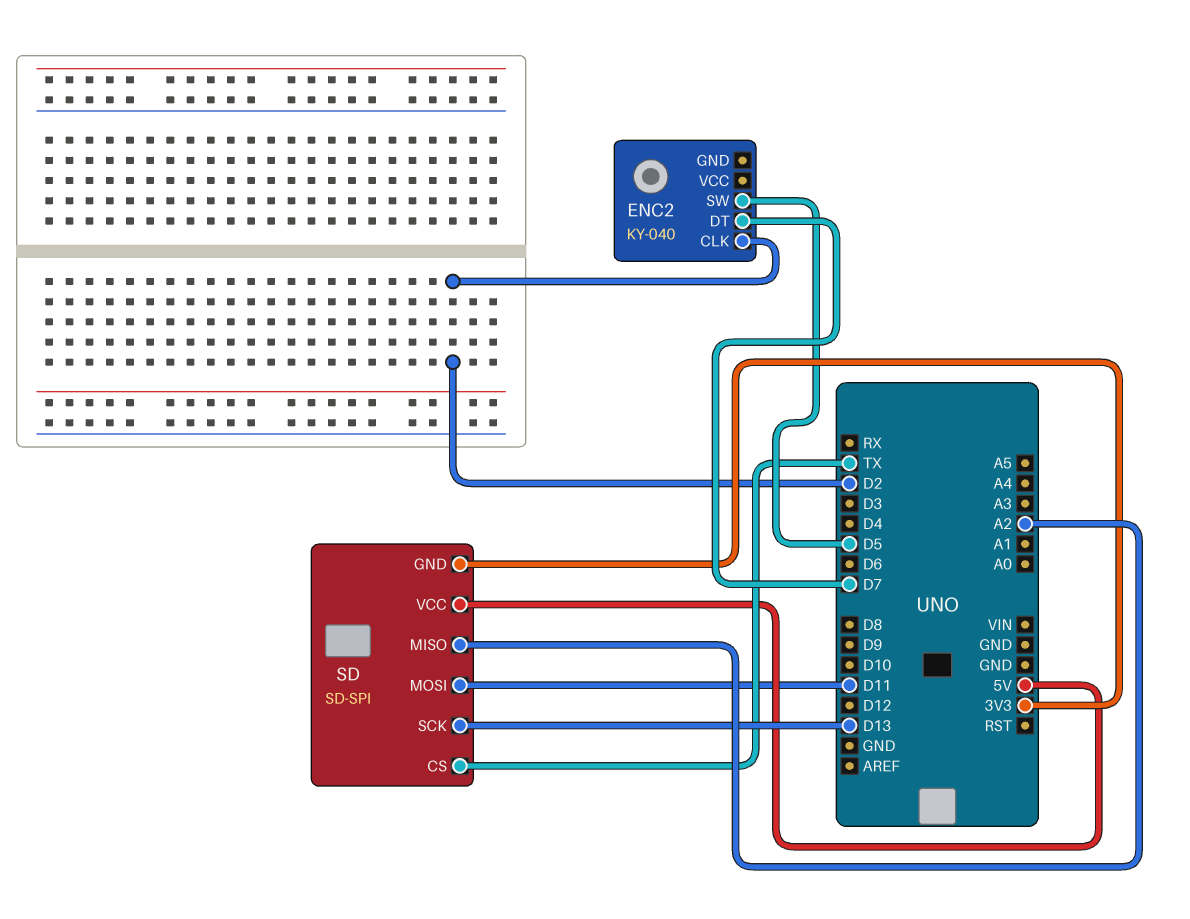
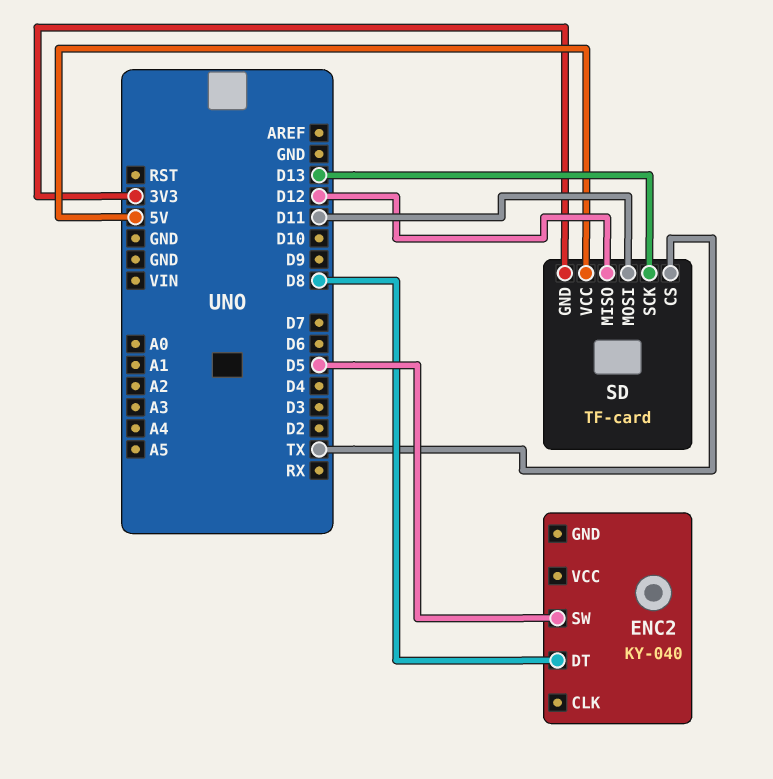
ENC2 pin CLK: D2 -> none
ENC2 pin DT: D7 -> D8
SD: SD-SPI -> TF-card
SD pin MISO: A2 -> D12

